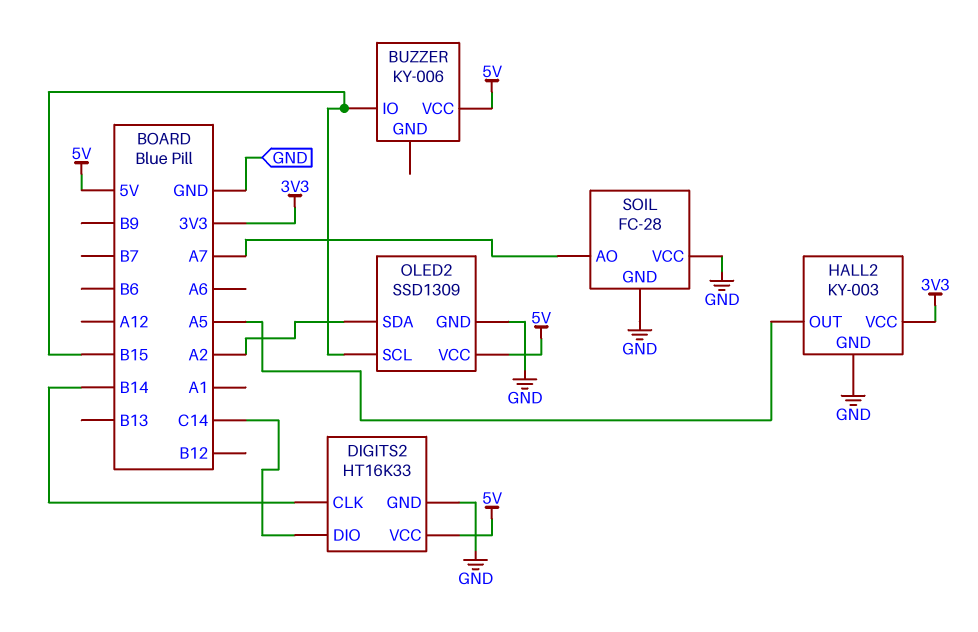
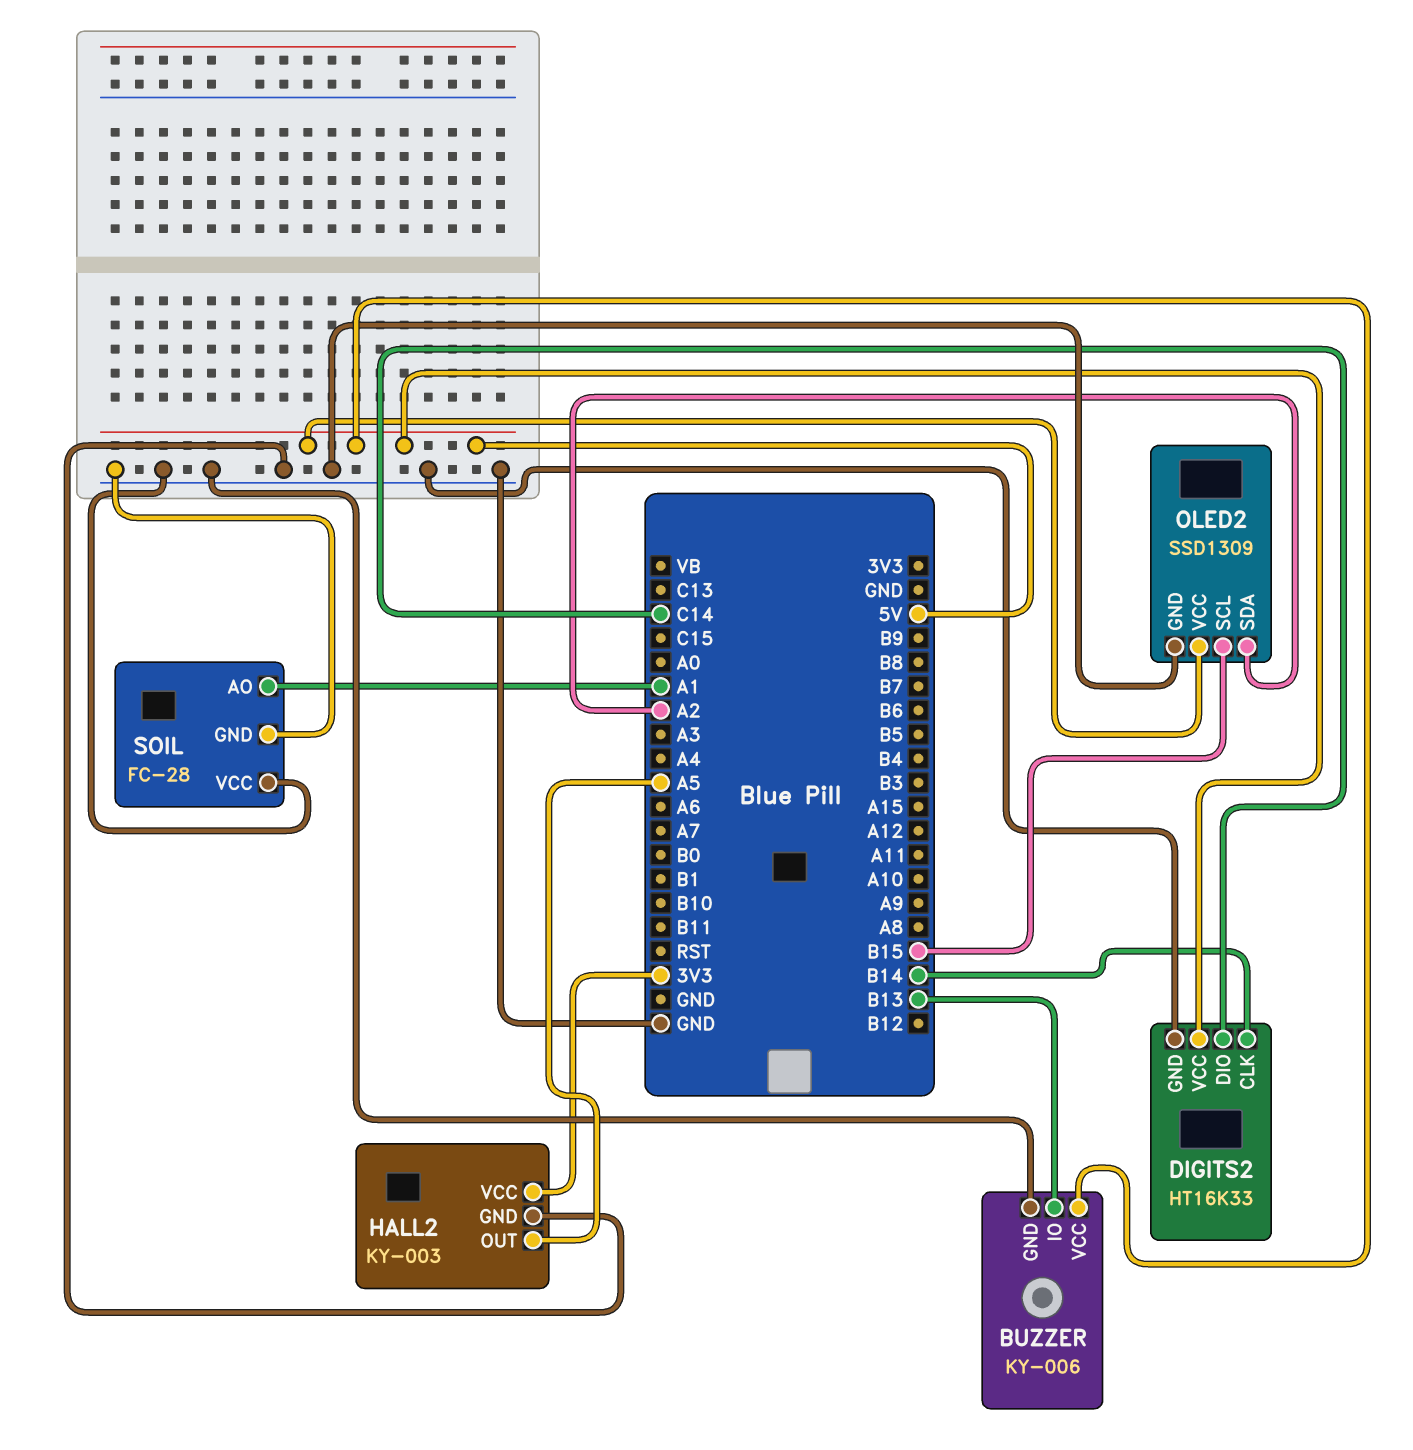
BUZZER pin GND: none -> GND
BUZZER pin IO: B15 -> B13
SOIL pin AO: A7 -> A1

